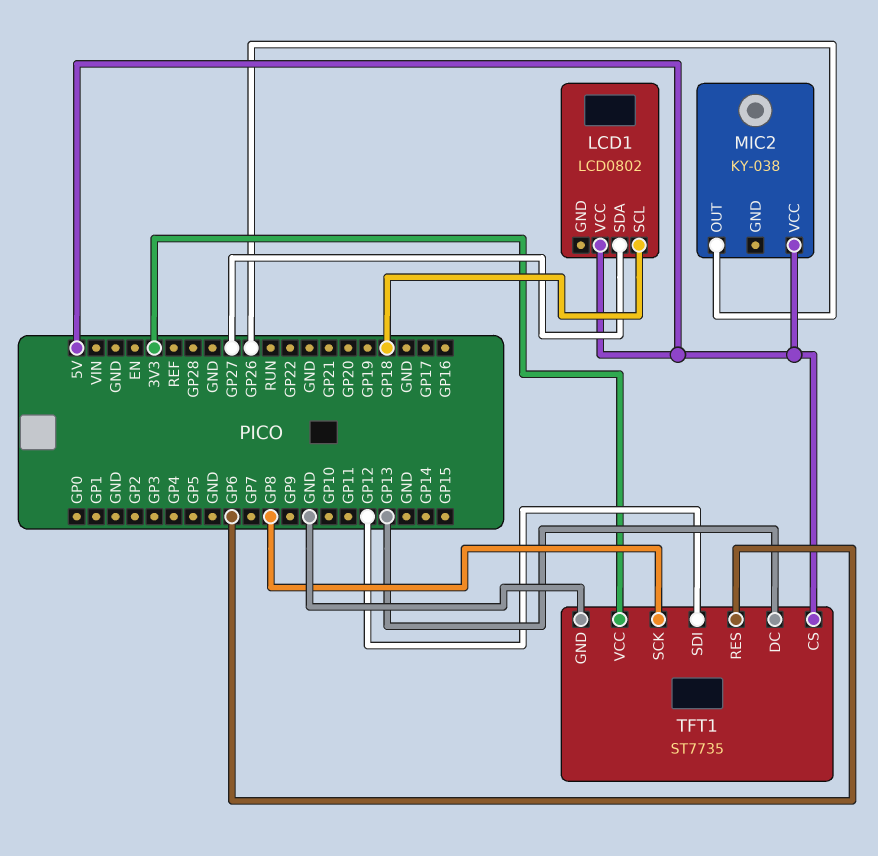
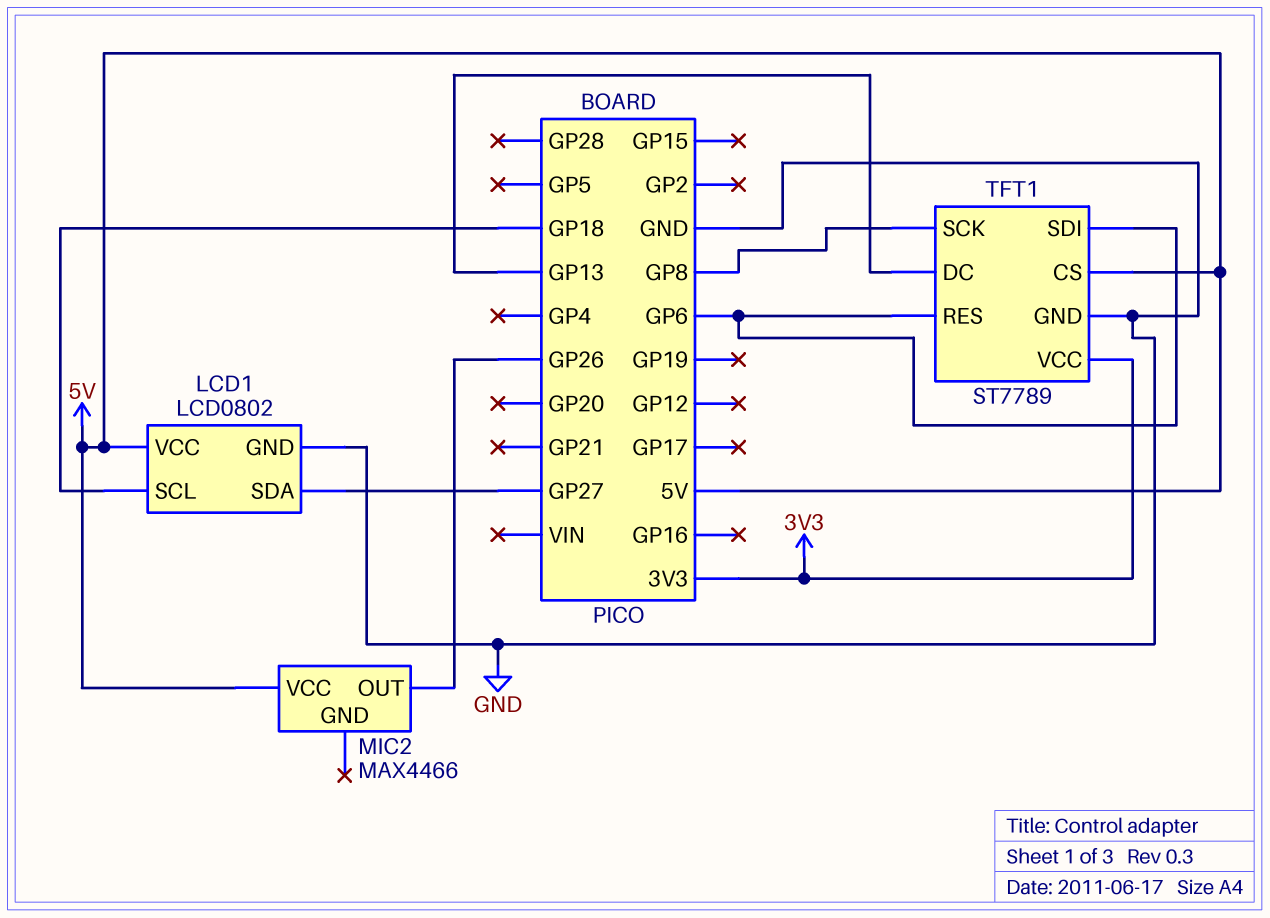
LCD1 pin GND: none -> GND
MIC2: KY-038 -> MAX4466
TFT1: ST7735 -> ST7789
TFT1 pin SDI: GP12 -> GP6

